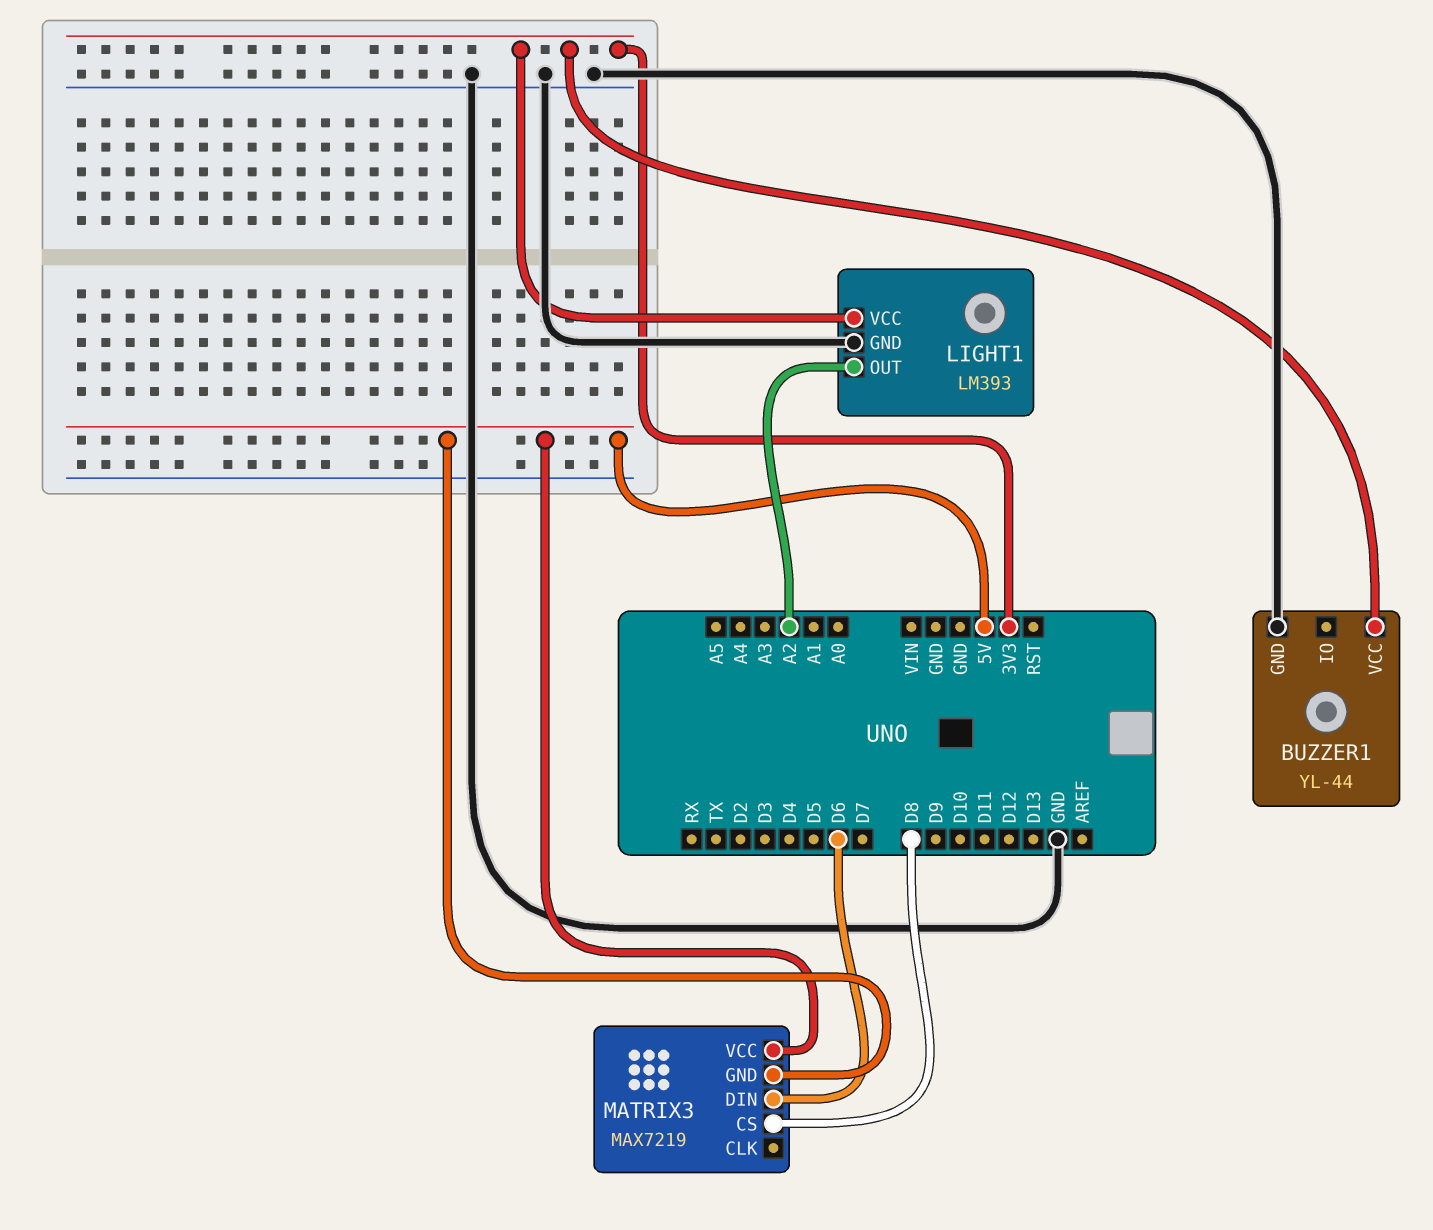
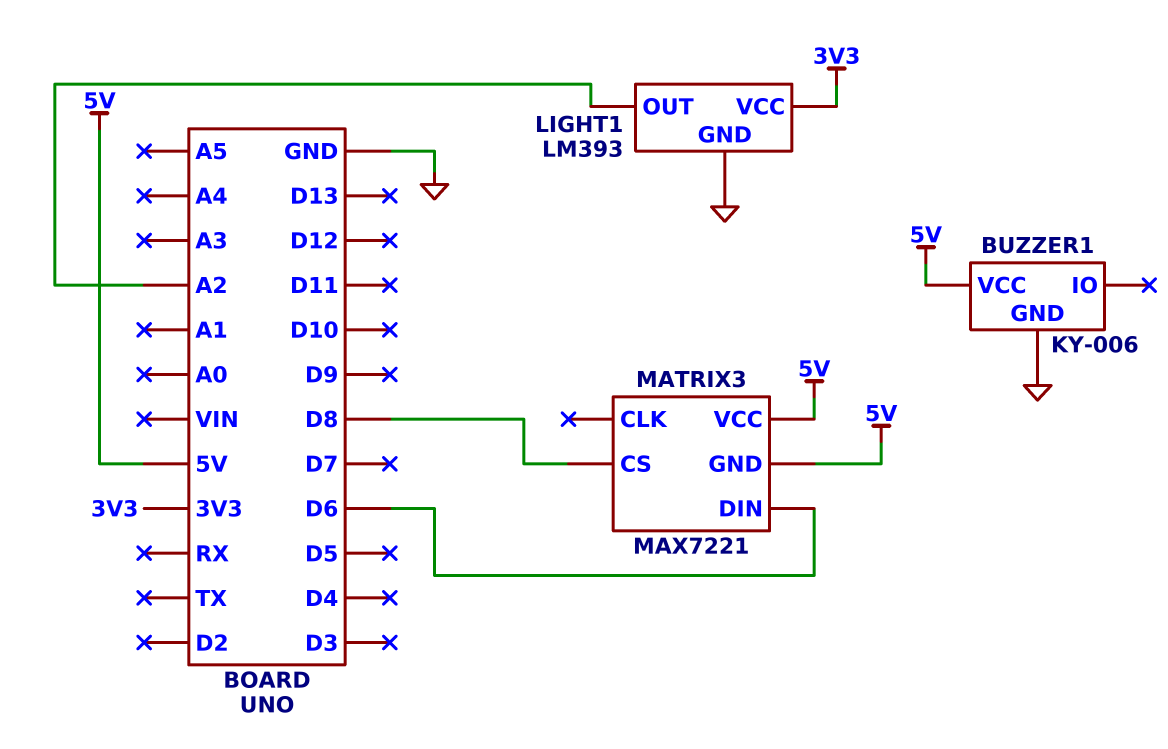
BUZZER1: YL-44 -> KY-006
BUZZER1 pin VCC: 3V3 -> 5V
MATRIX3: MAX7219 -> MAX7221

